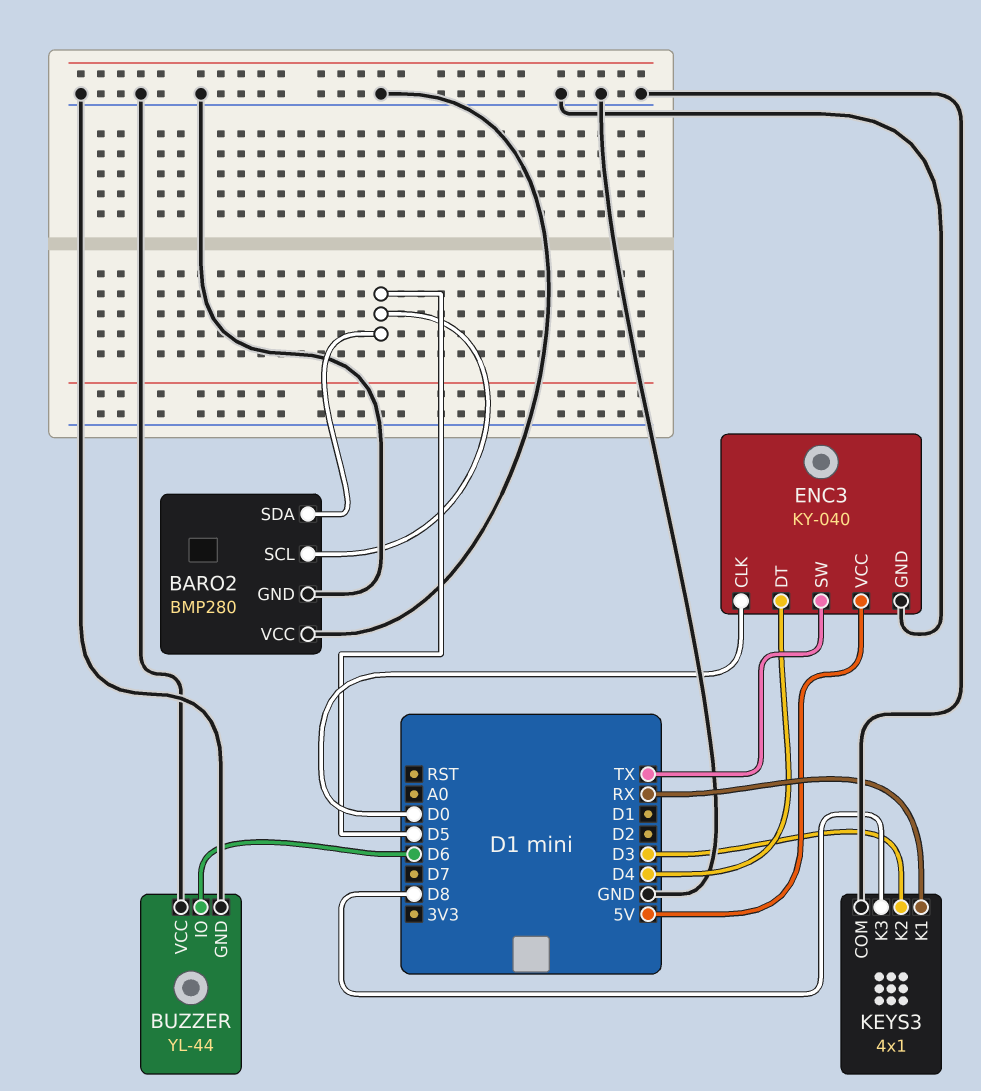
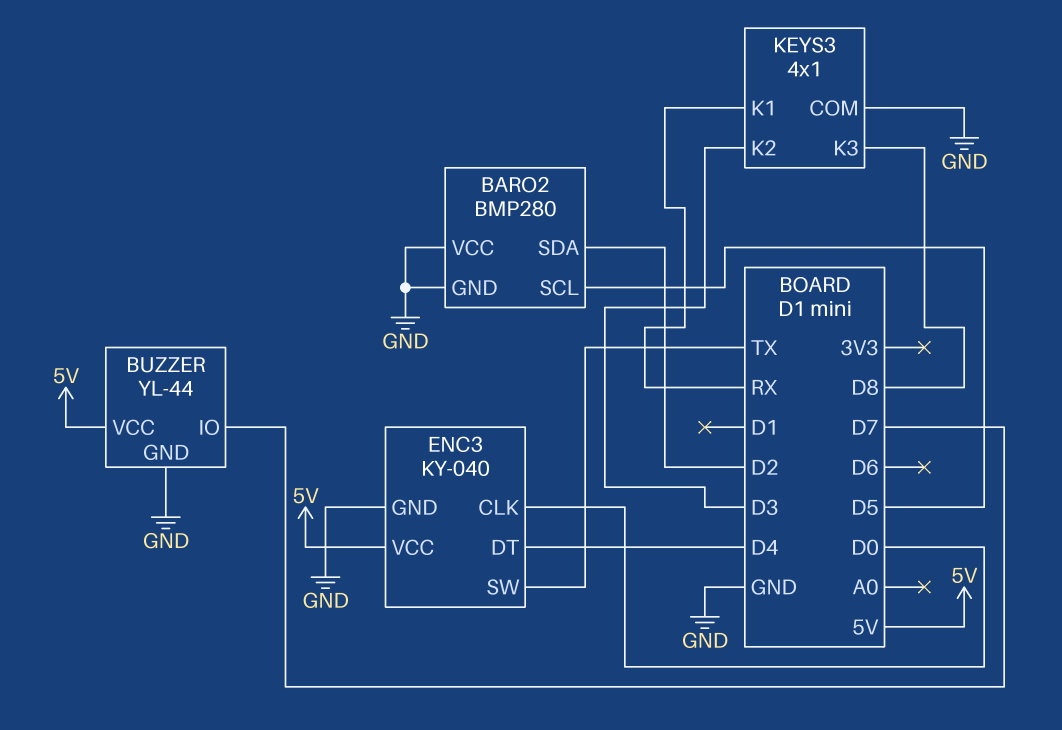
BARO2 pin SDA: D5 -> D2
BUZZER pin IO: D6 -> D7
BUZZER pin VCC: GND -> 5V

